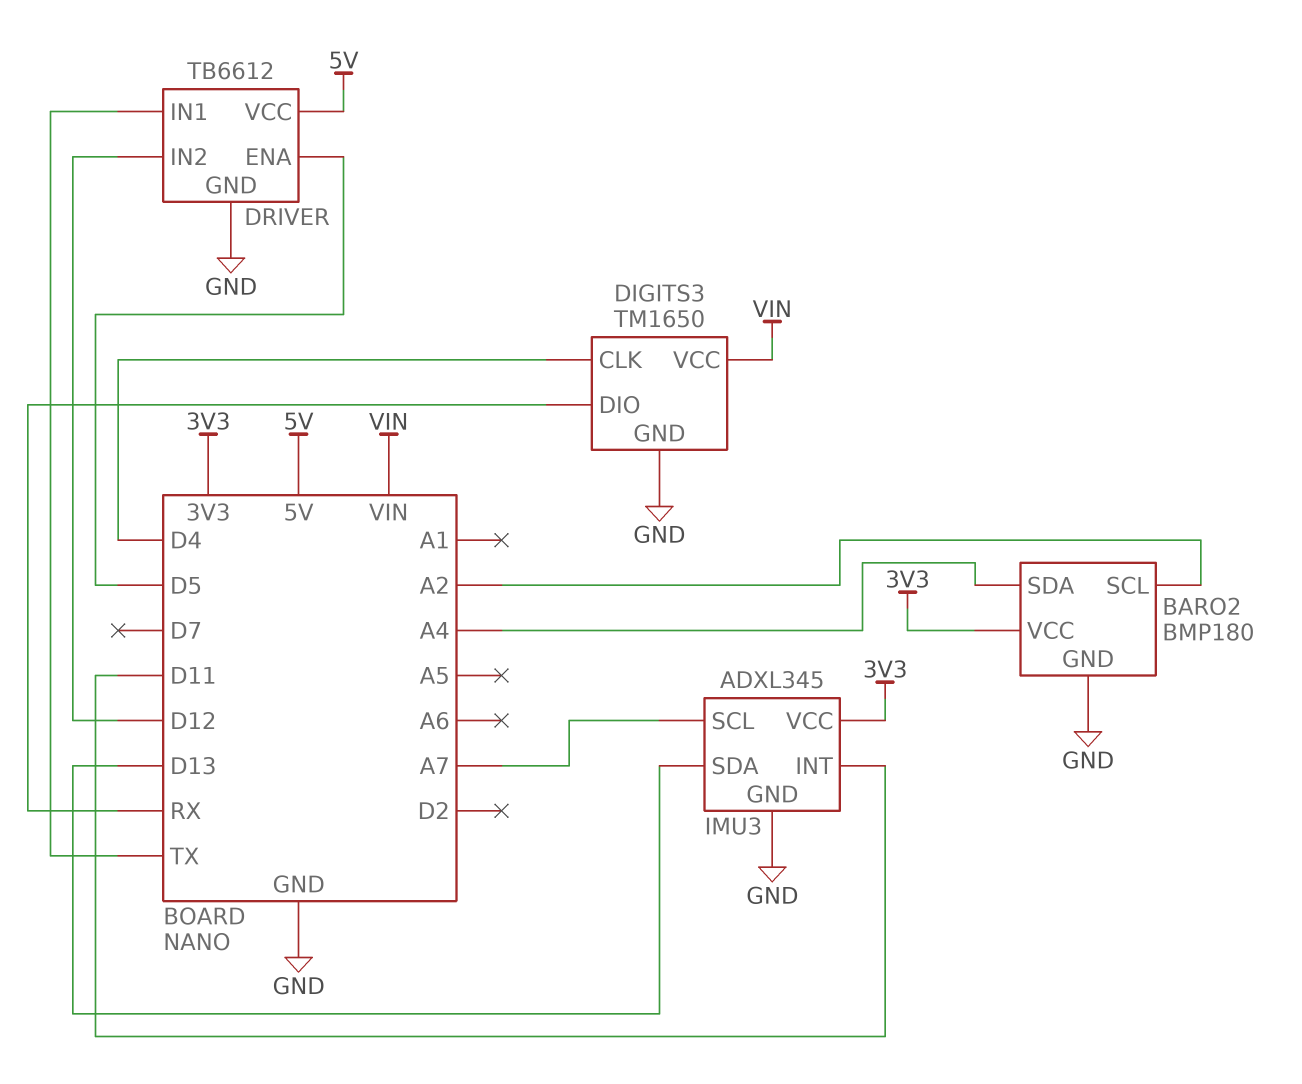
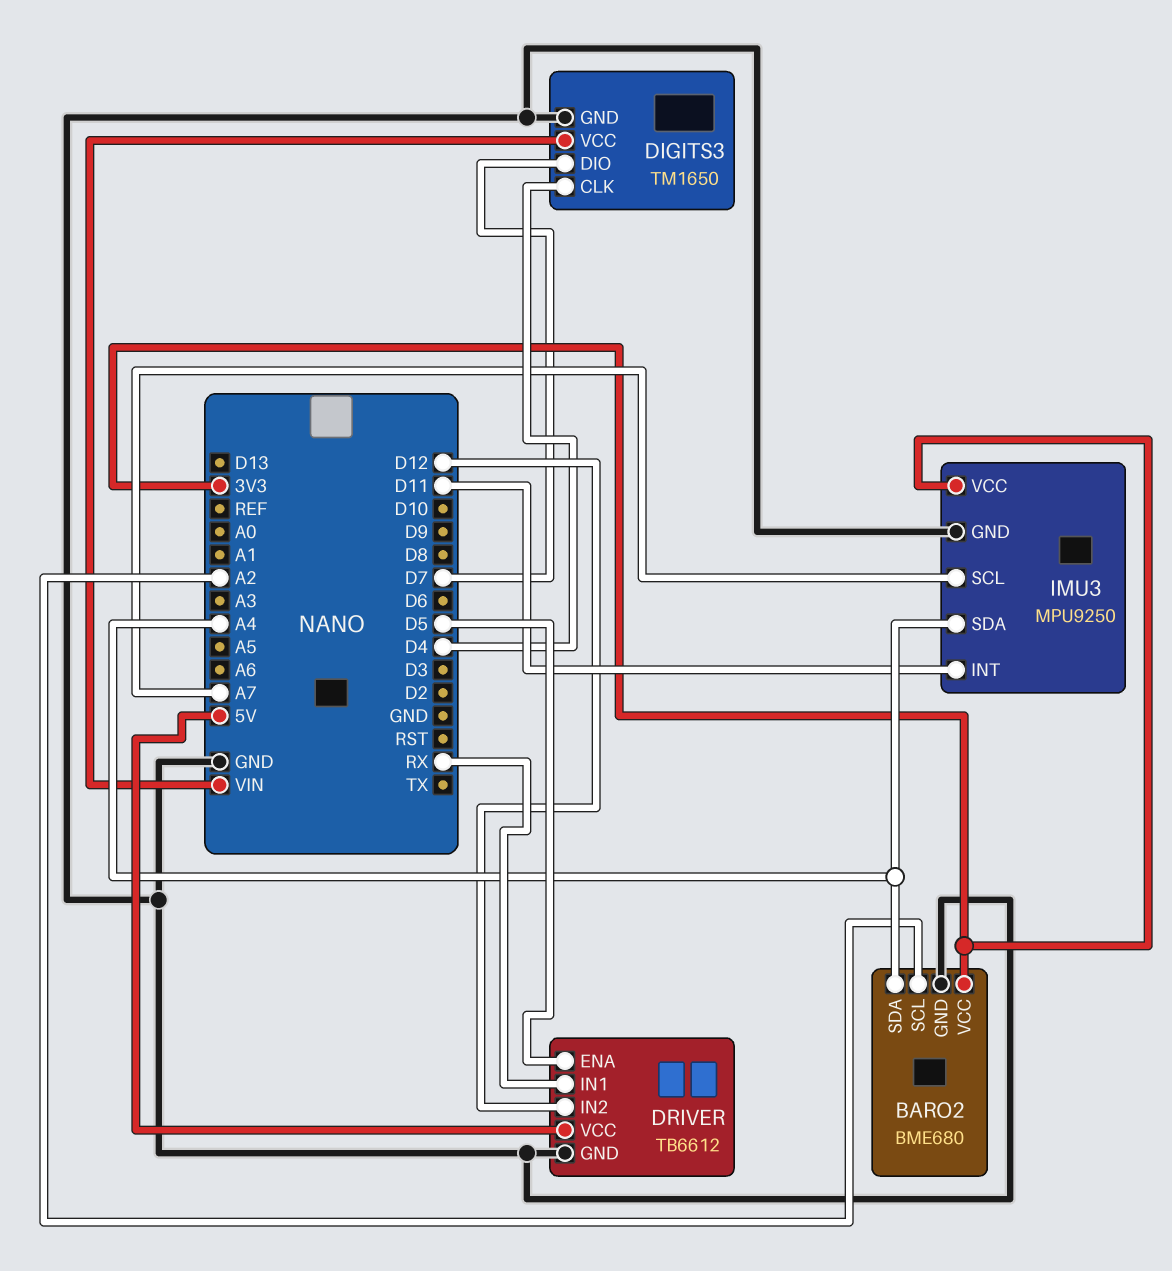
BARO2: BMP180 -> BME680
DIGITS3 pin DIO: RX -> D7
DRIVER pin IN1: TX -> RX
IMU3: ADXL345 -> MPU9250
IMU3 pin SDA: D13 -> A4

